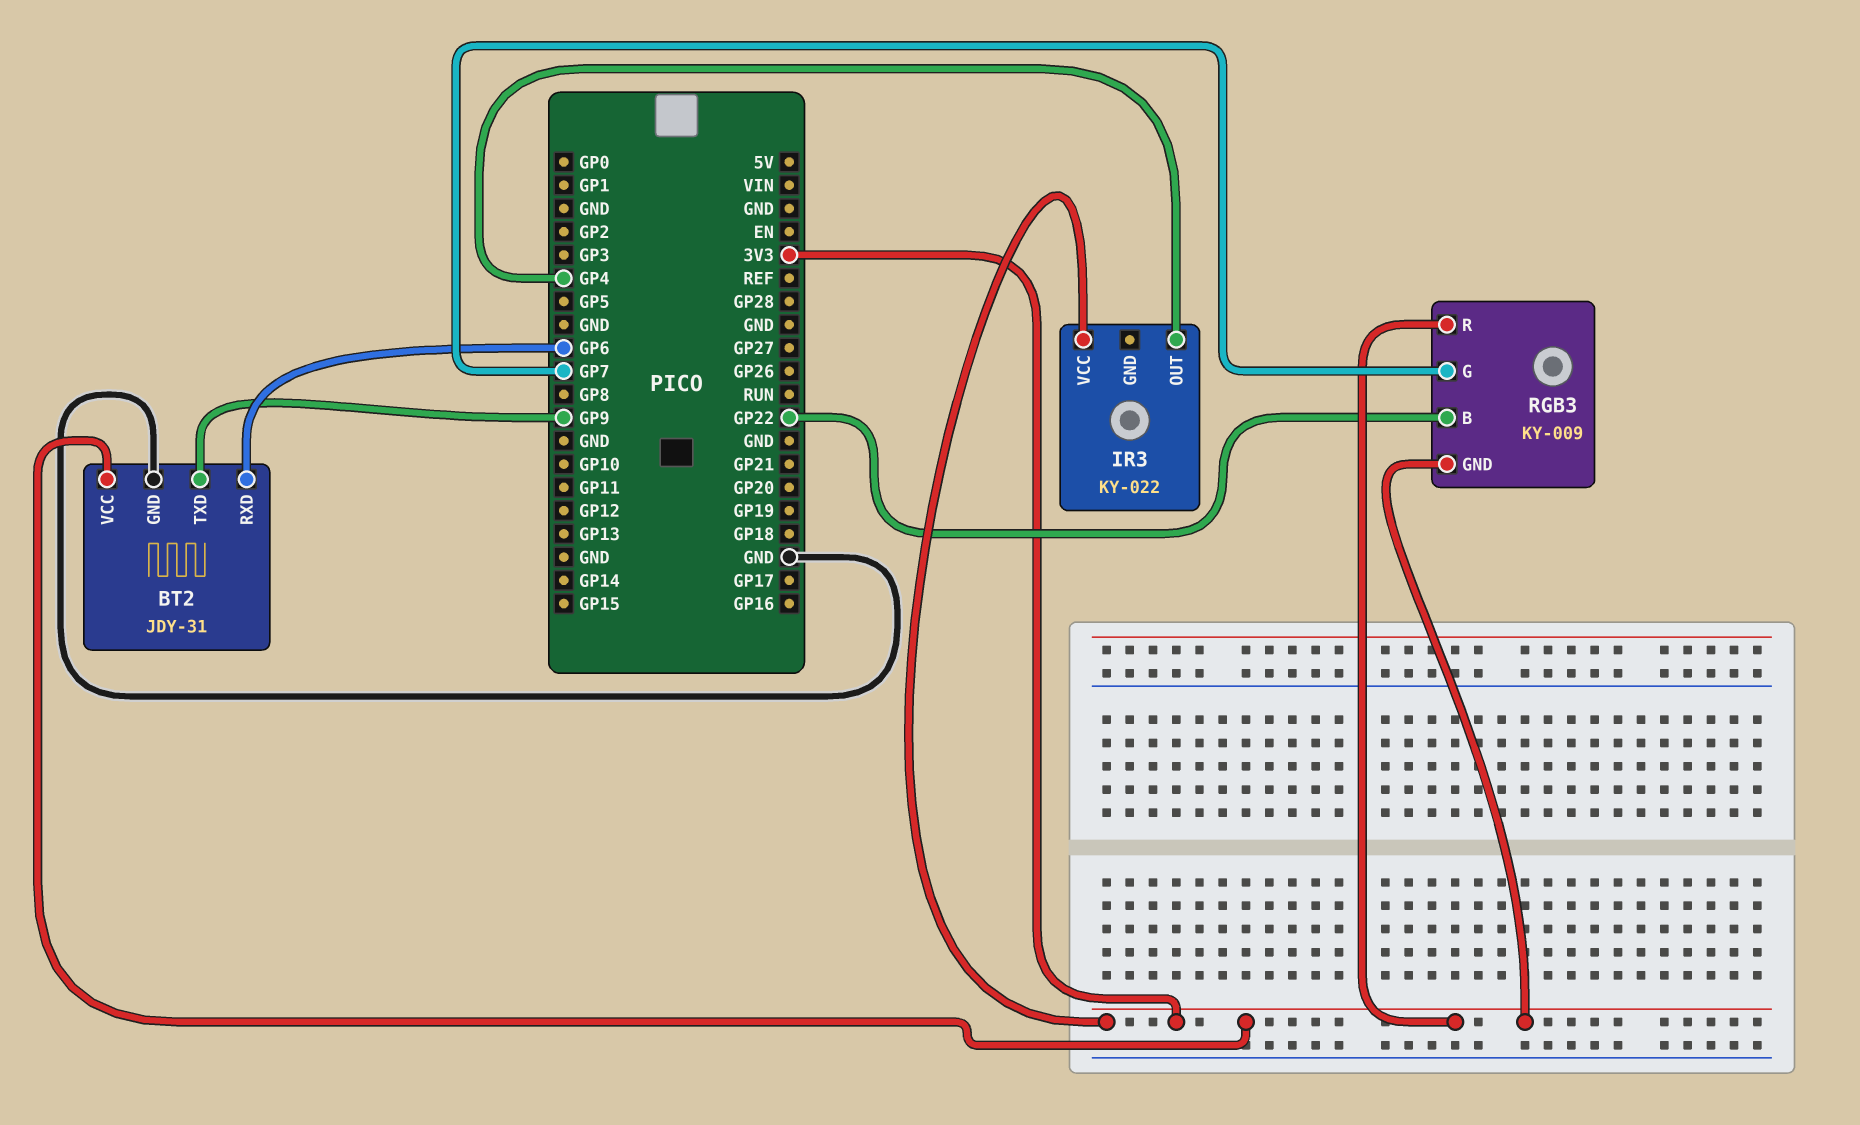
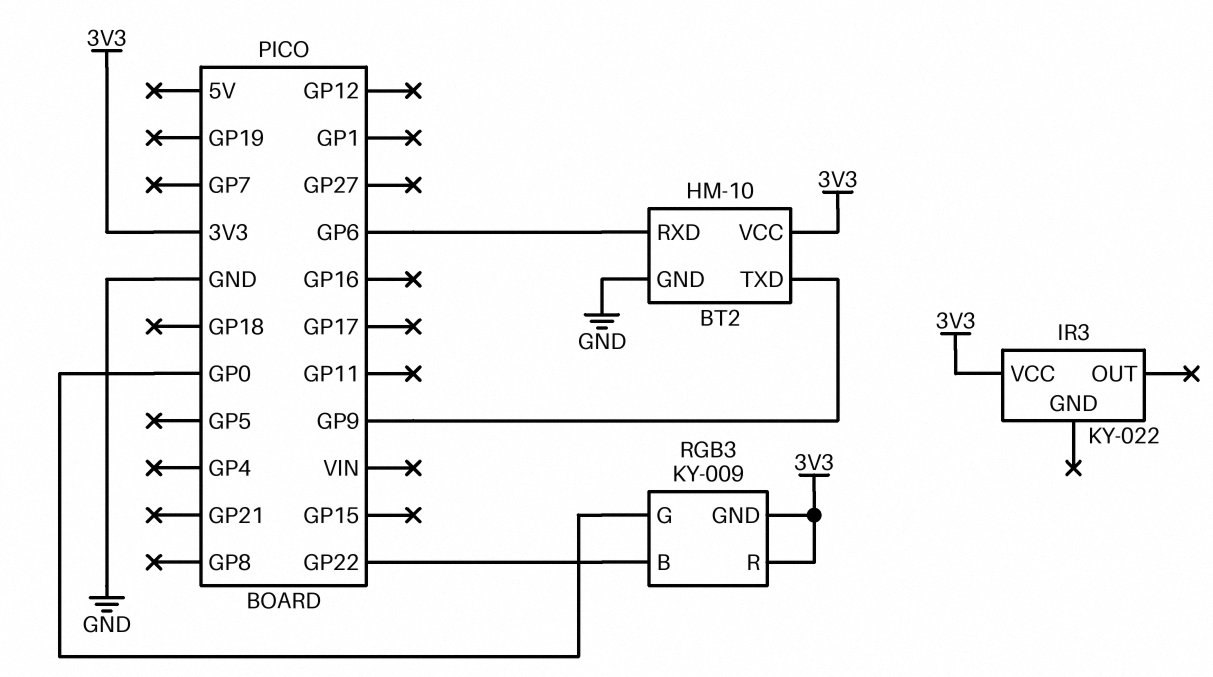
BT2: JDY-31 -> HM-10
IR3 pin OUT: GP4 -> none
RGB3 pin G: GP7 -> GP0

